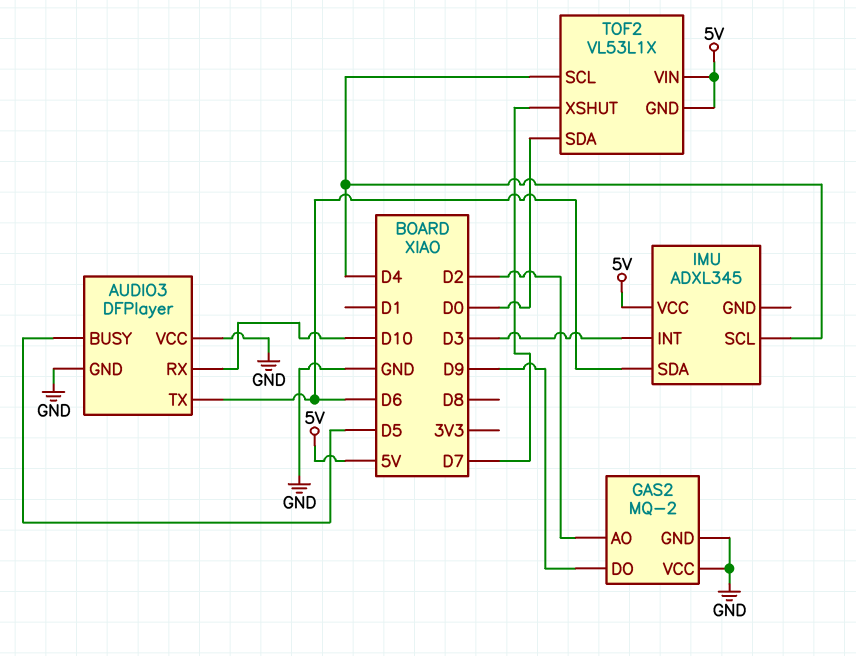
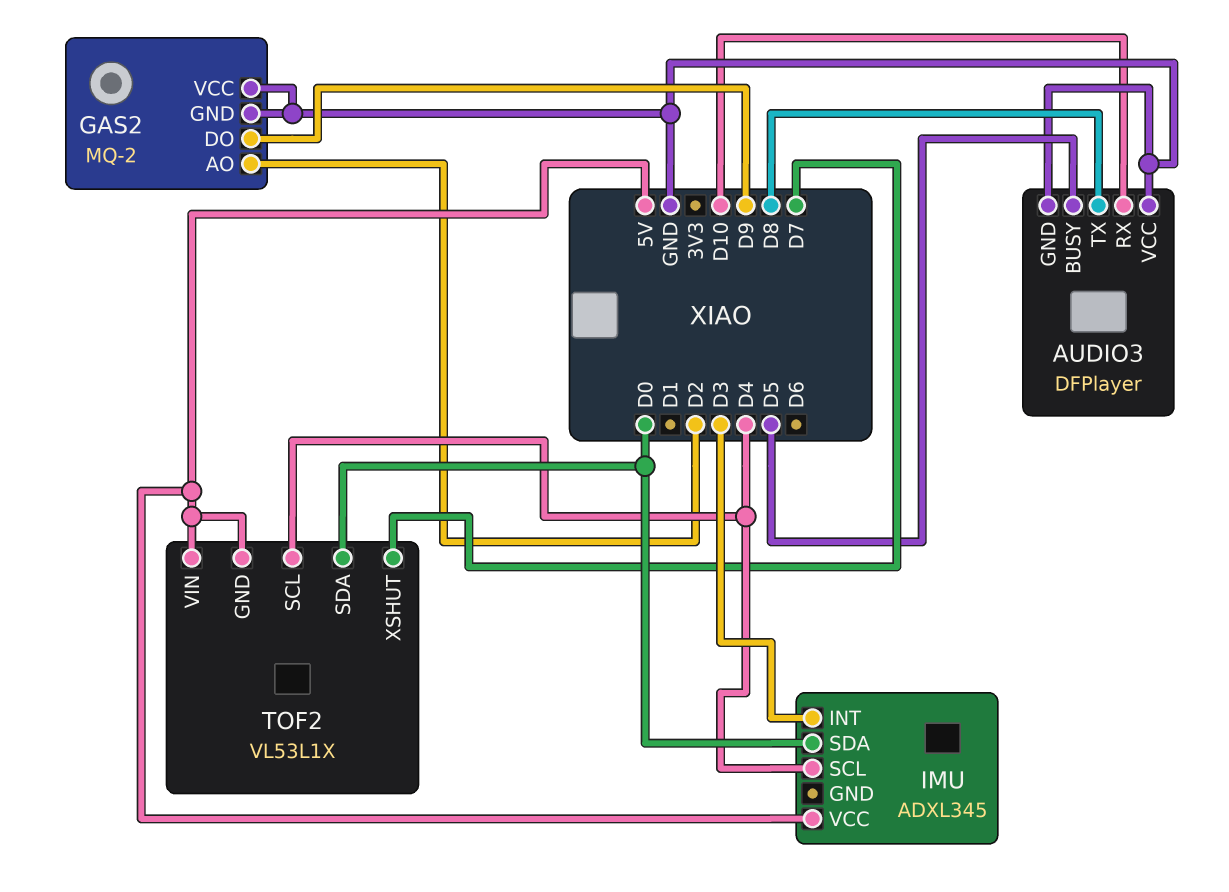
AUDIO3 pin TX: D6 -> D8
IMU pin SDA: D6 -> D0

